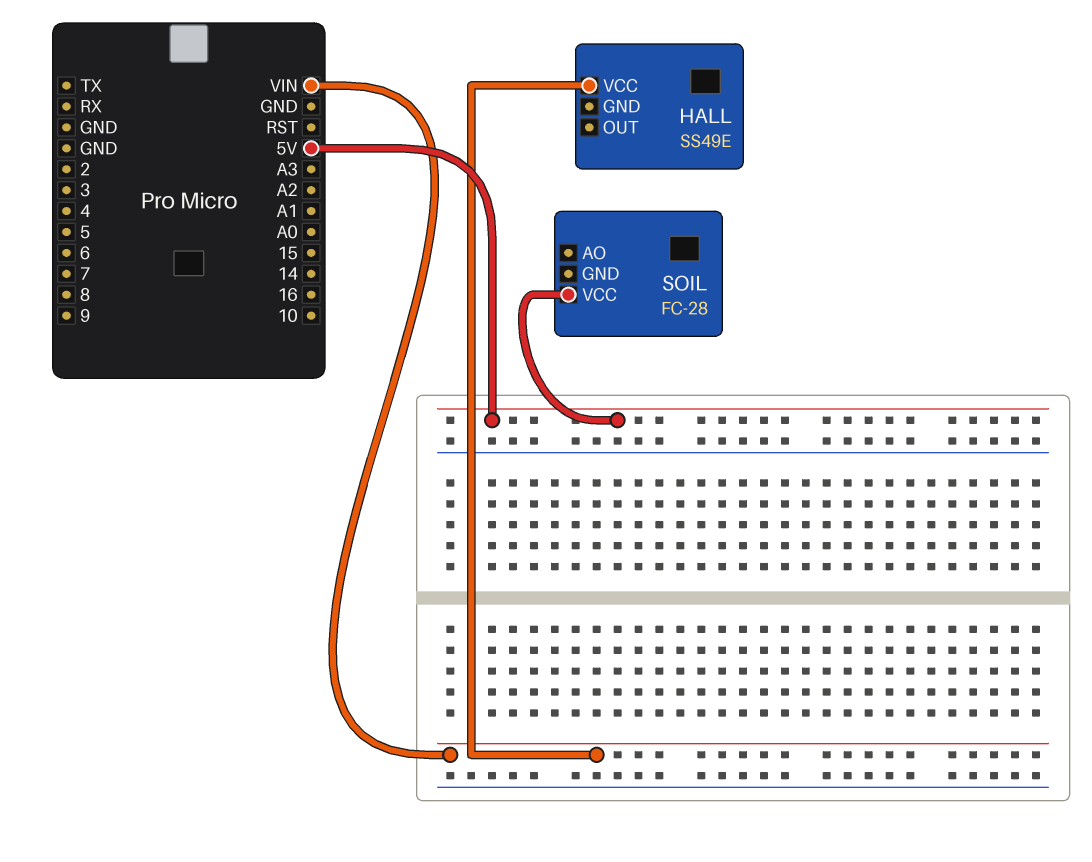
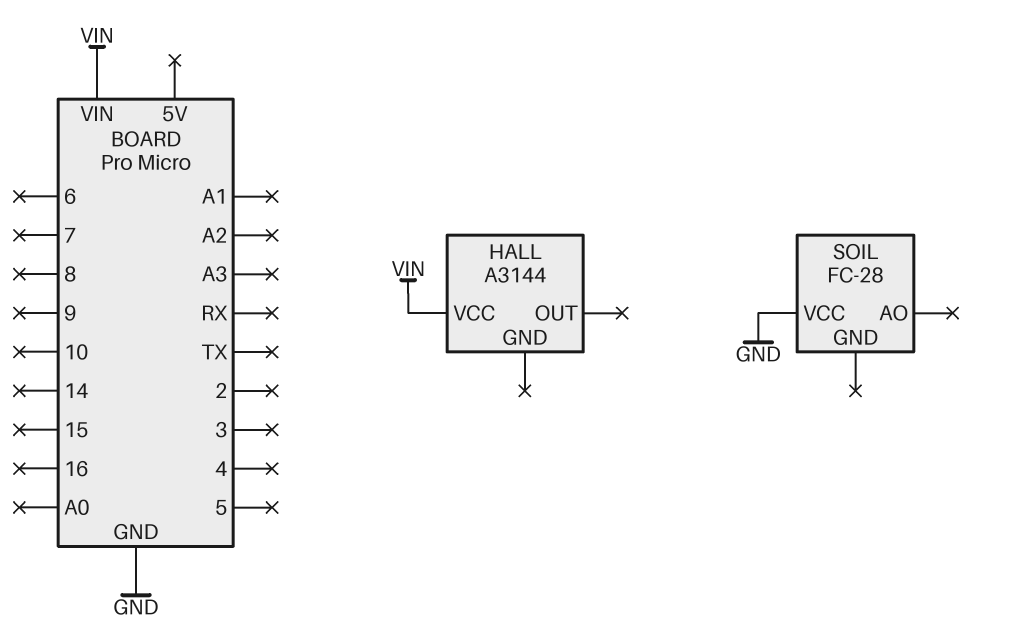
HALL: SS49E -> A3144
SOIL pin VCC: 5V -> GND

